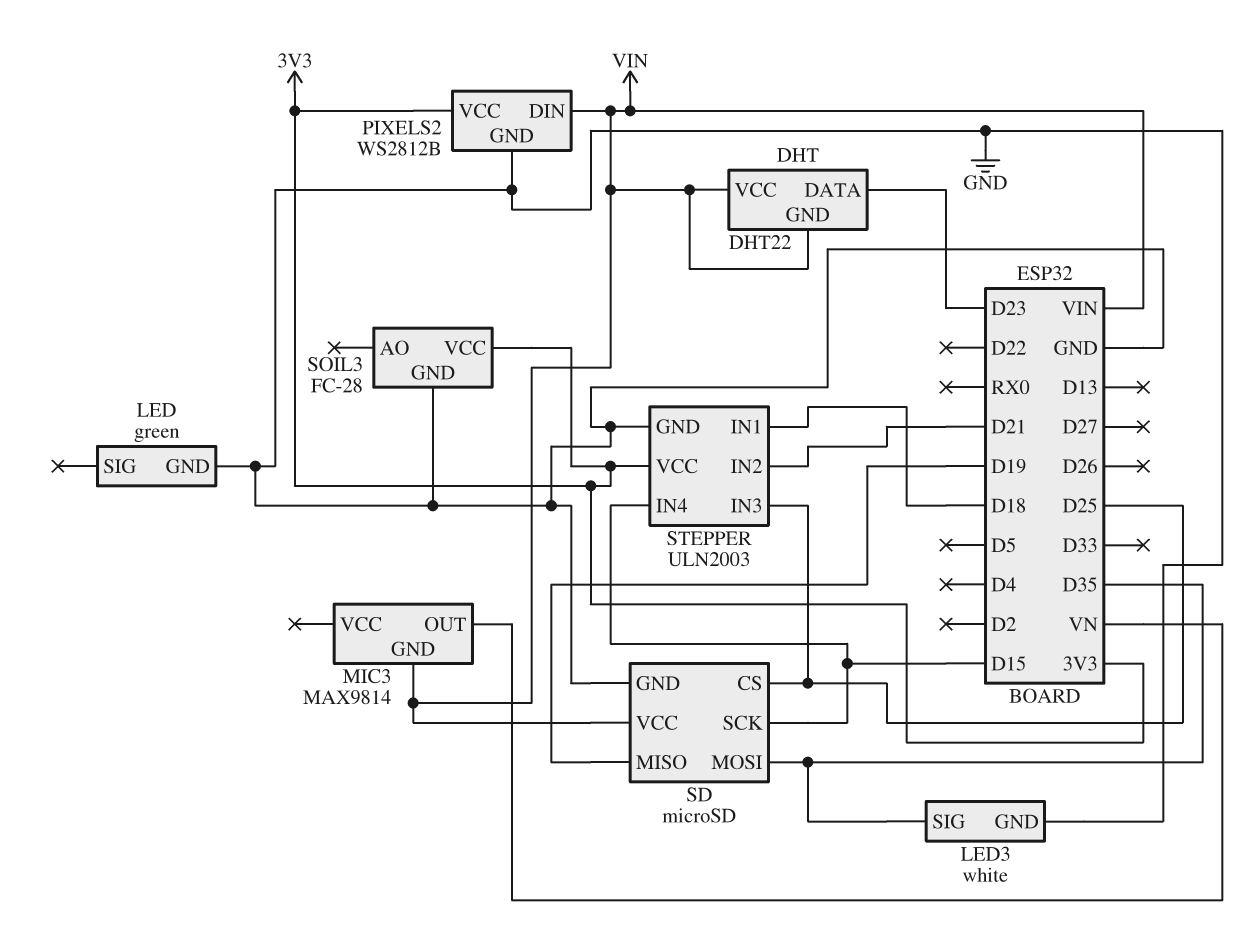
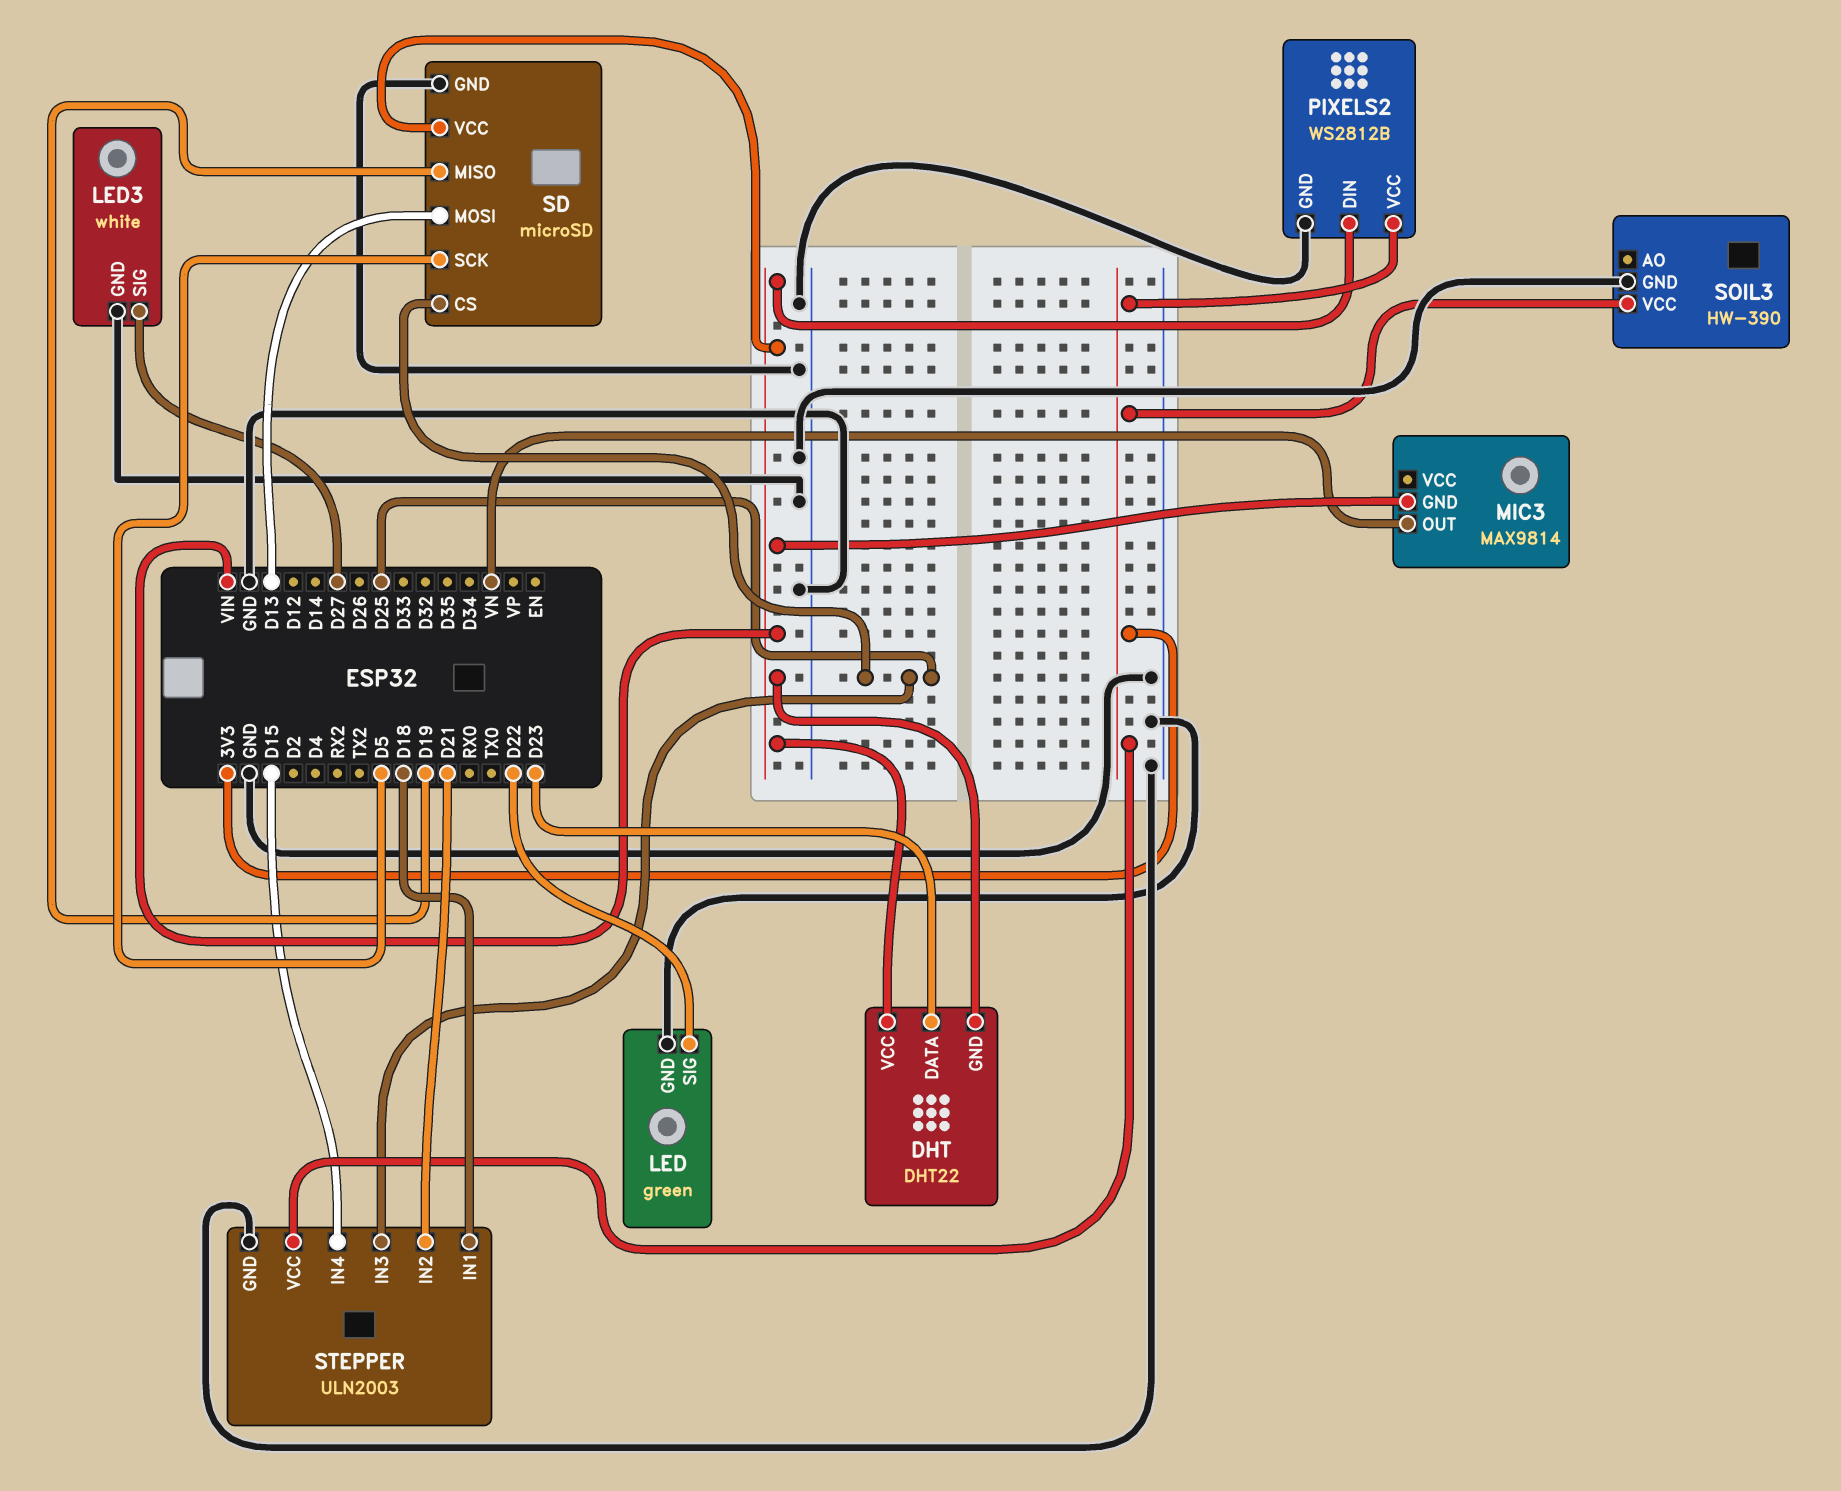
LED pin SIG: none -> D22
LED3 pin SIG: D35 -> D27
SD pin MOSI: D35 -> D13
SD pin SCK: D15 -> D5
SOIL3: FC-28 -> HW-390

